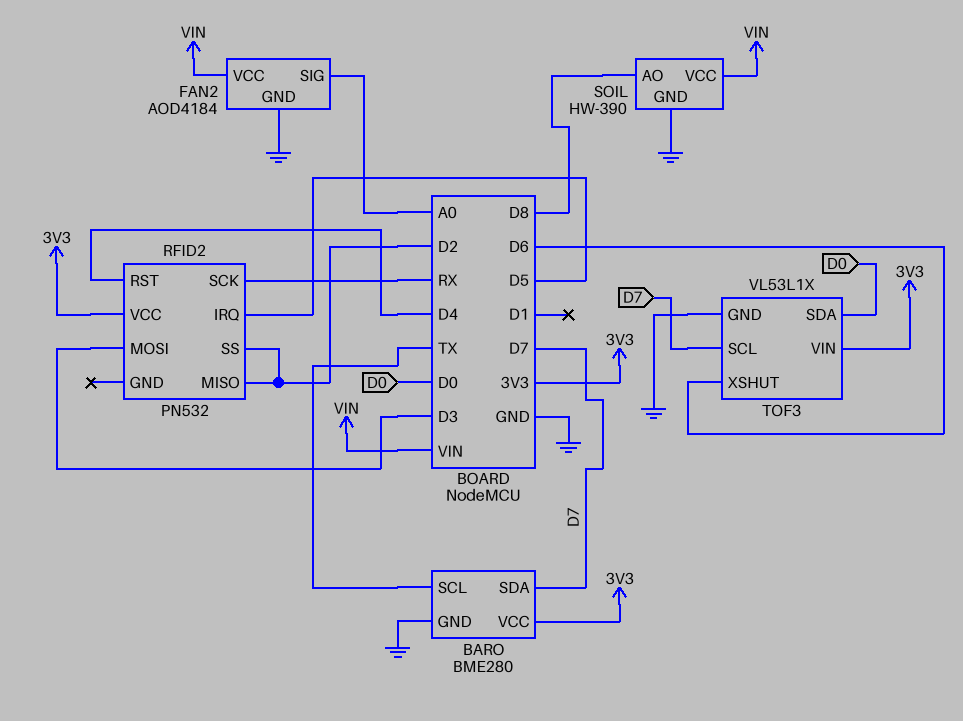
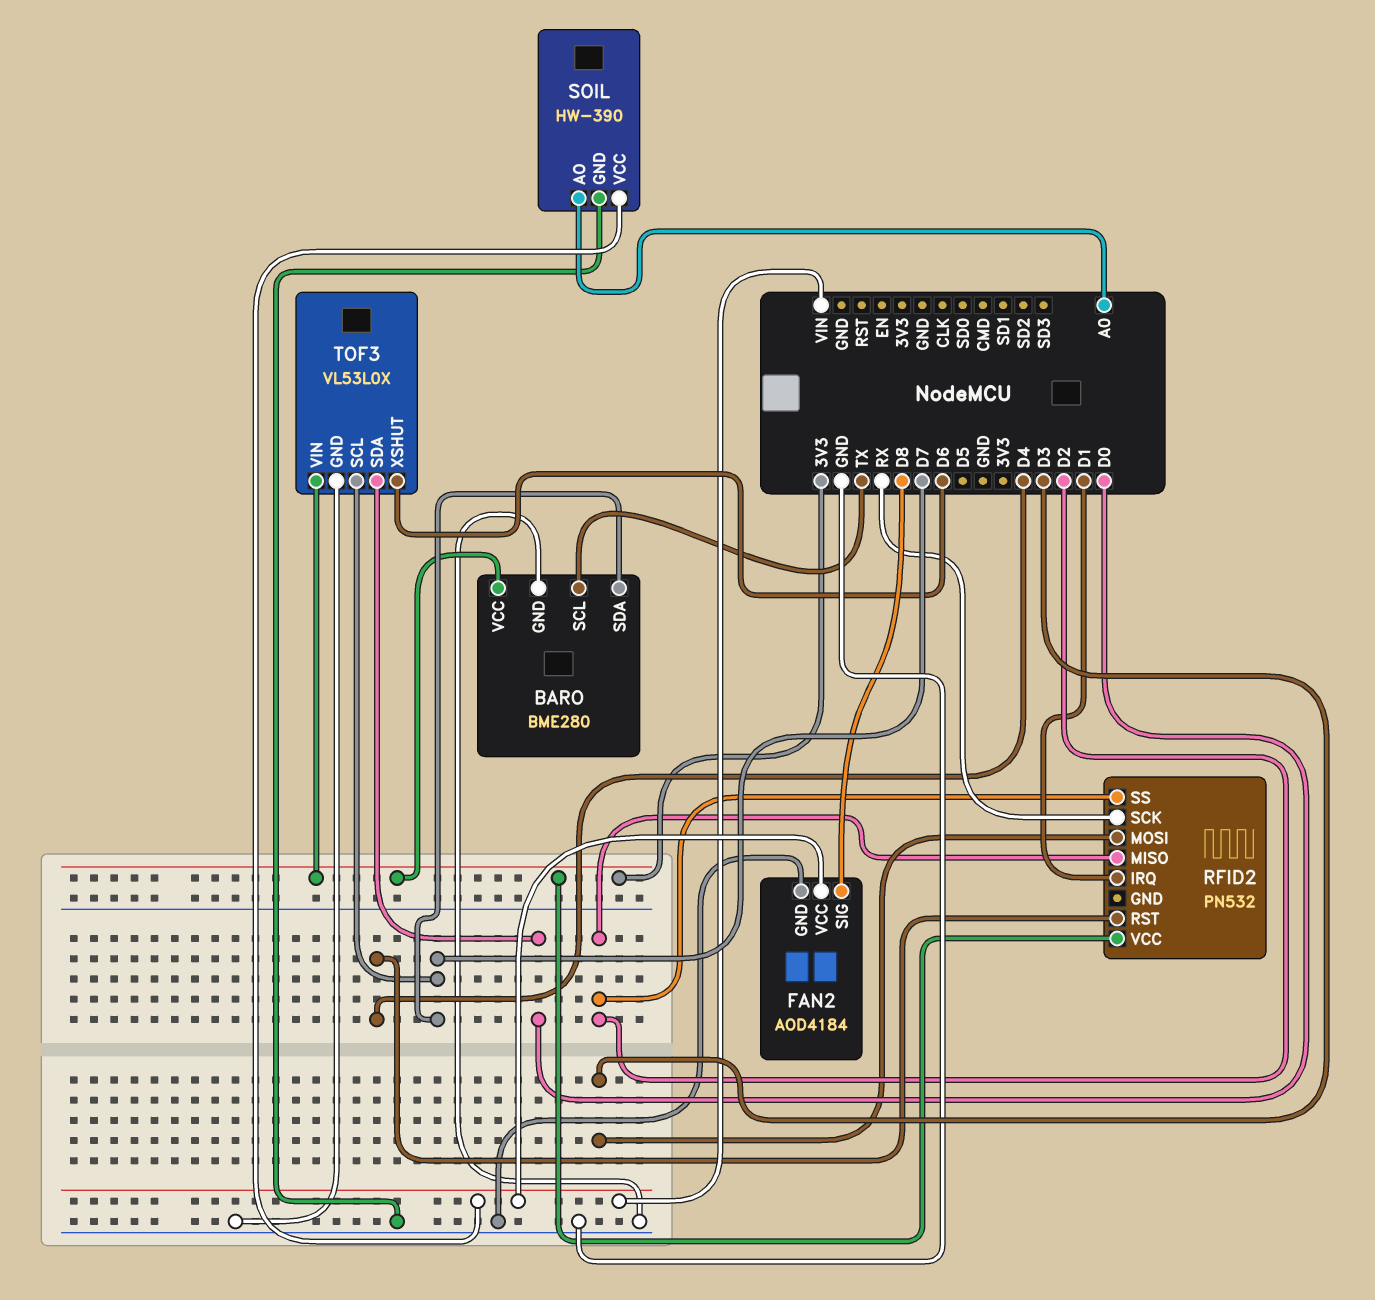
FAN2 pin SIG: A0 -> D8
RFID2 pin IRQ: D5 -> D1
SOIL pin AO: D8 -> A0
TOF3: VL53L1X -> VL53L0X

